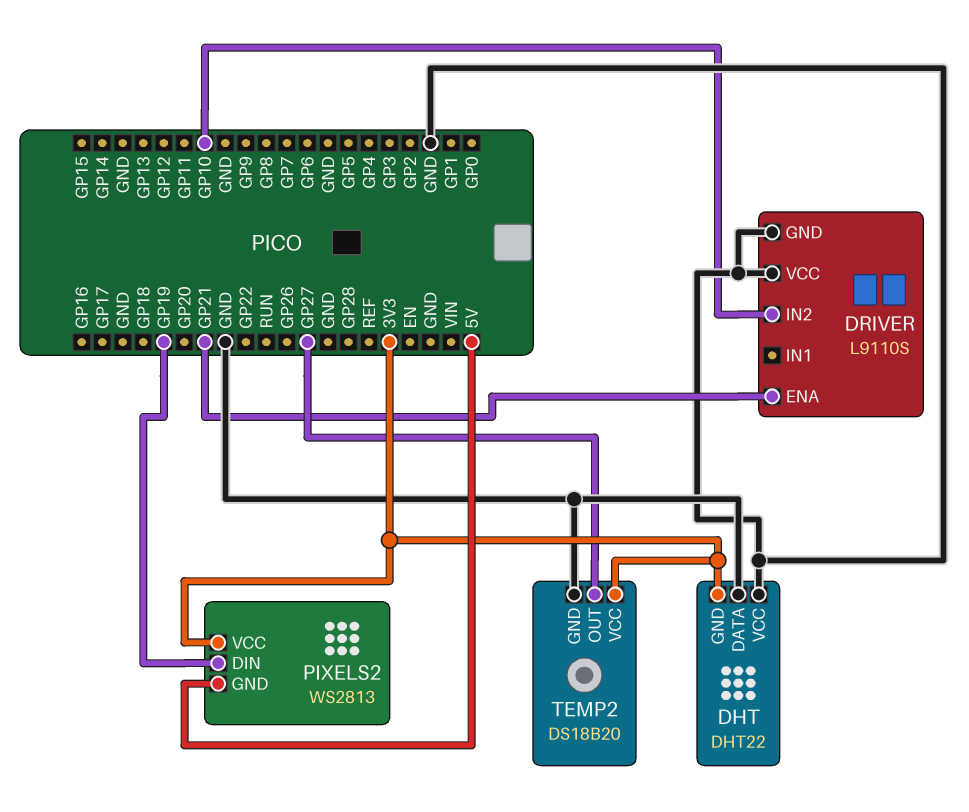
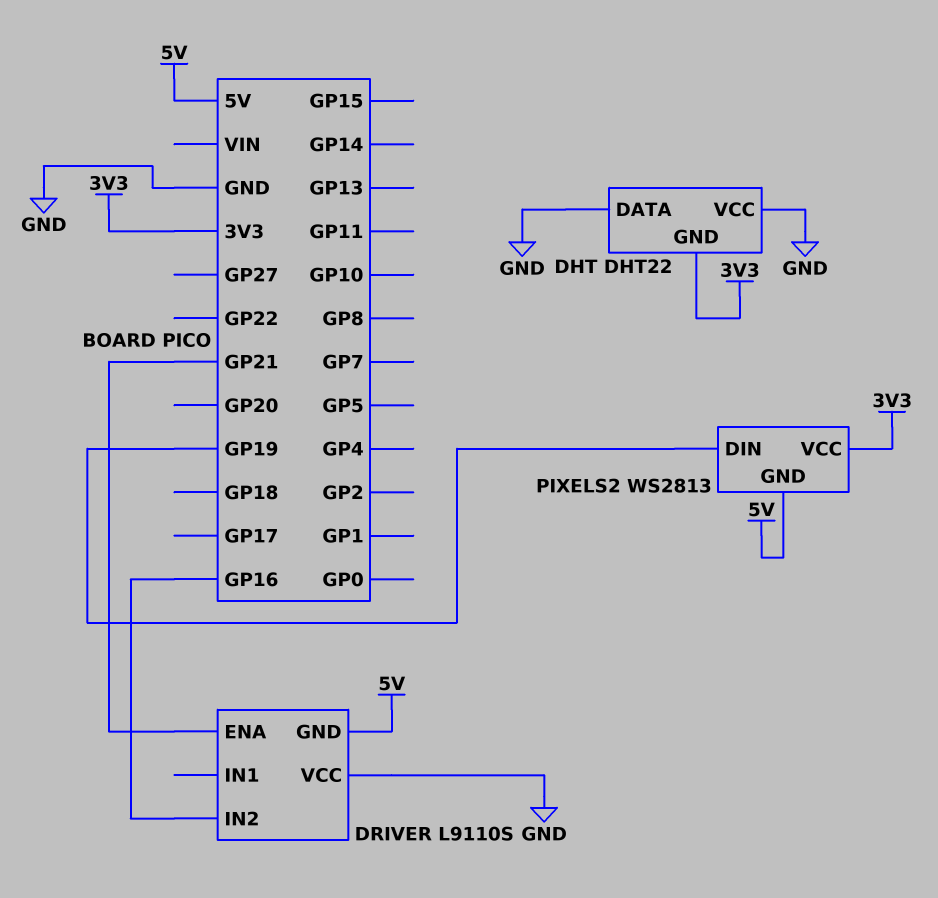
DRIVER pin GND: GND -> 5V
DRIVER pin IN2: GP10 -> GP16
TEMP2: DS18B20 -> none
TEMP2 pin GND: GND -> none
TEMP2 pin OUT: GP27 -> none
TEMP2 pin VCC: 3V3 -> none

